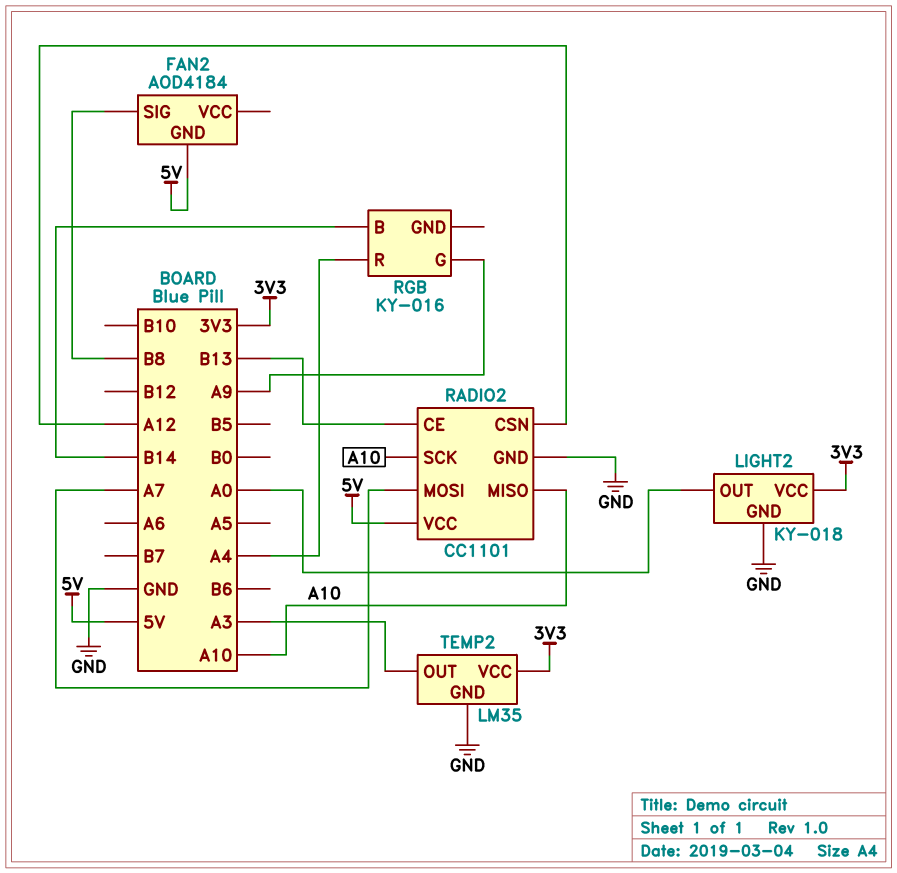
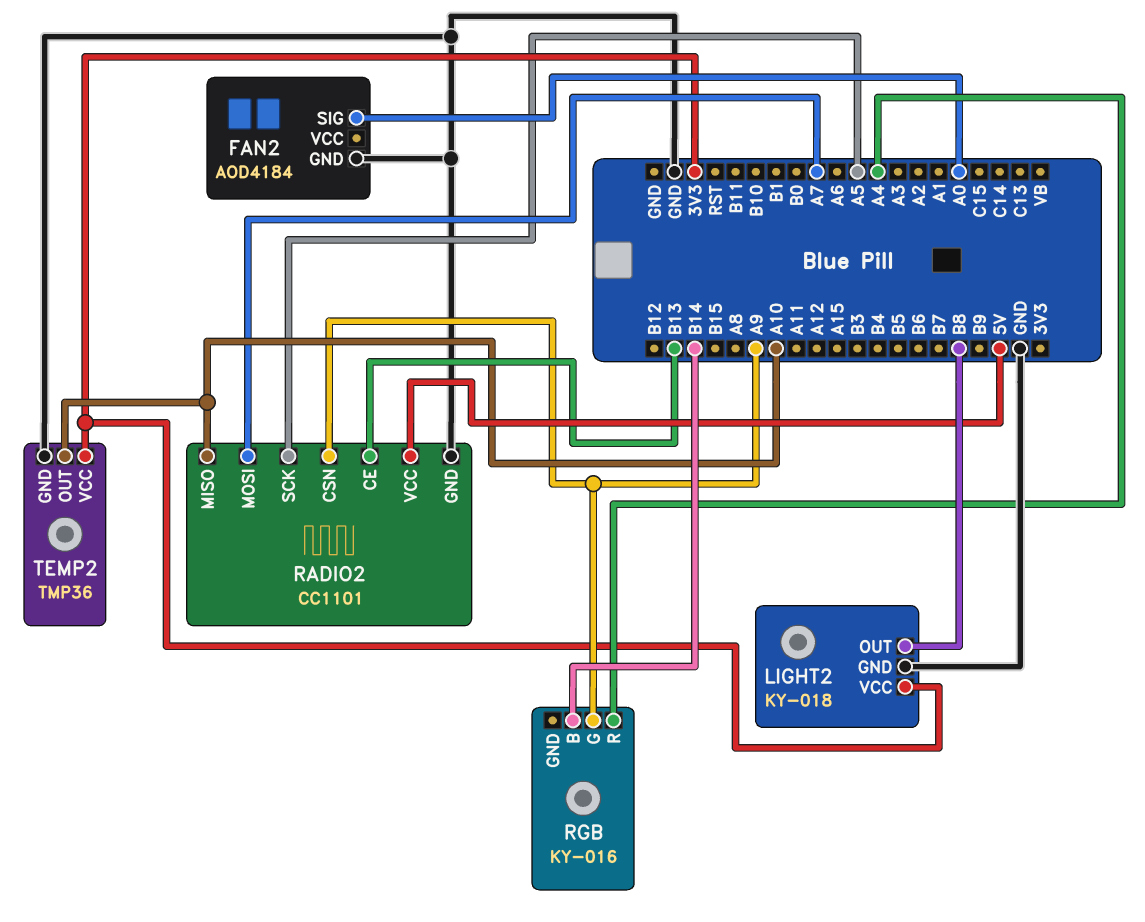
FAN2 pin GND: 5V -> GND
FAN2 pin SIG: B8 -> A0
LIGHT2 pin OUT: A0 -> B8
RADIO2 pin CSN: A12 -> A9
RADIO2 pin SCK: A10 -> A5
TEMP2: LM35 -> TMP36
TEMP2 pin OUT: A3 -> A10

